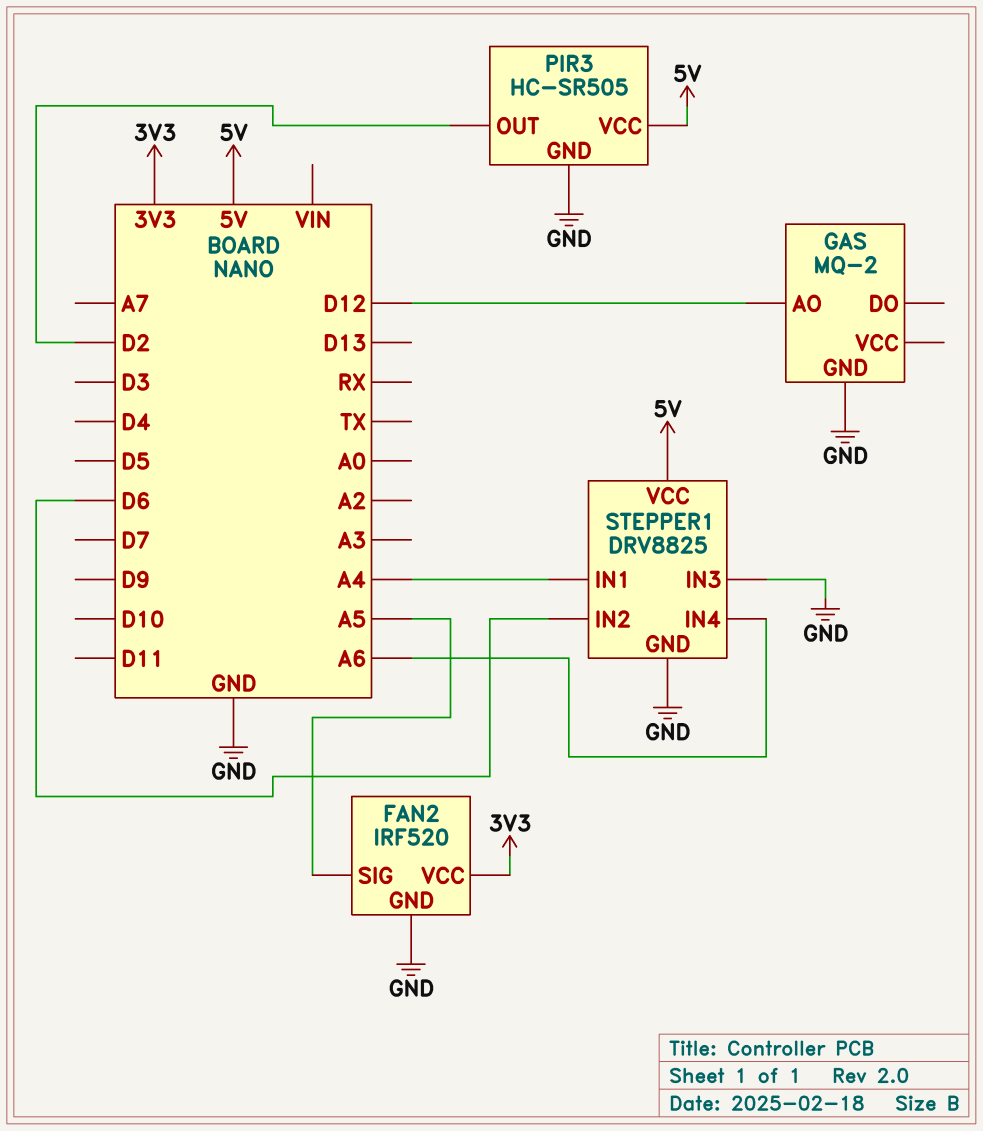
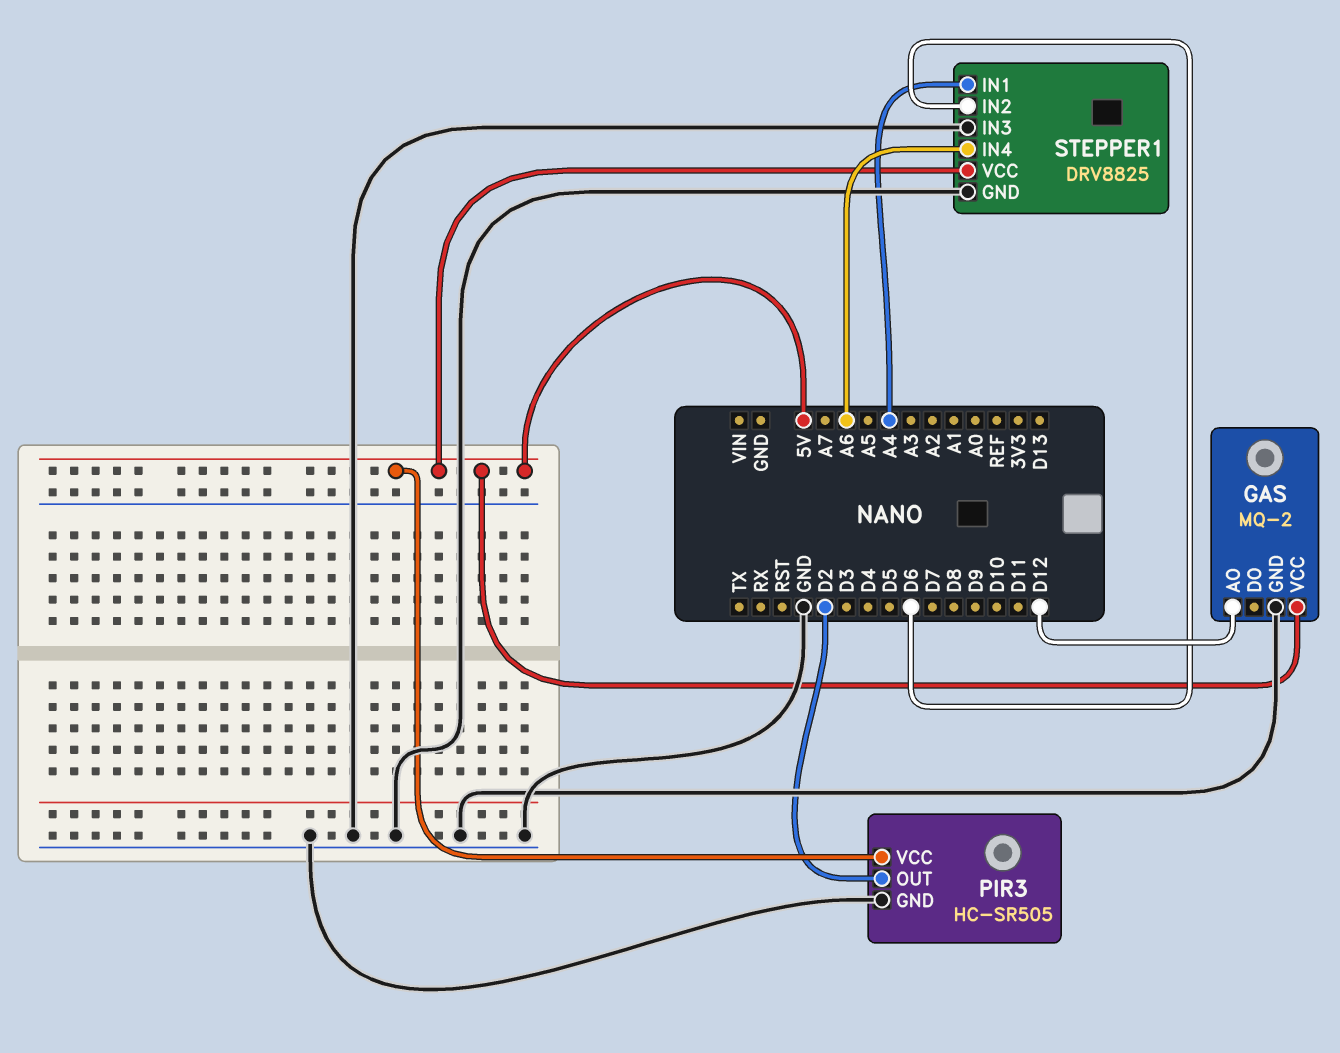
FAN2: IRF520 -> none
FAN2 pin GND: GND -> none
FAN2 pin SIG: A5 -> none
FAN2 pin VCC: 3V3 -> none
GAS pin VCC: none -> 5V

